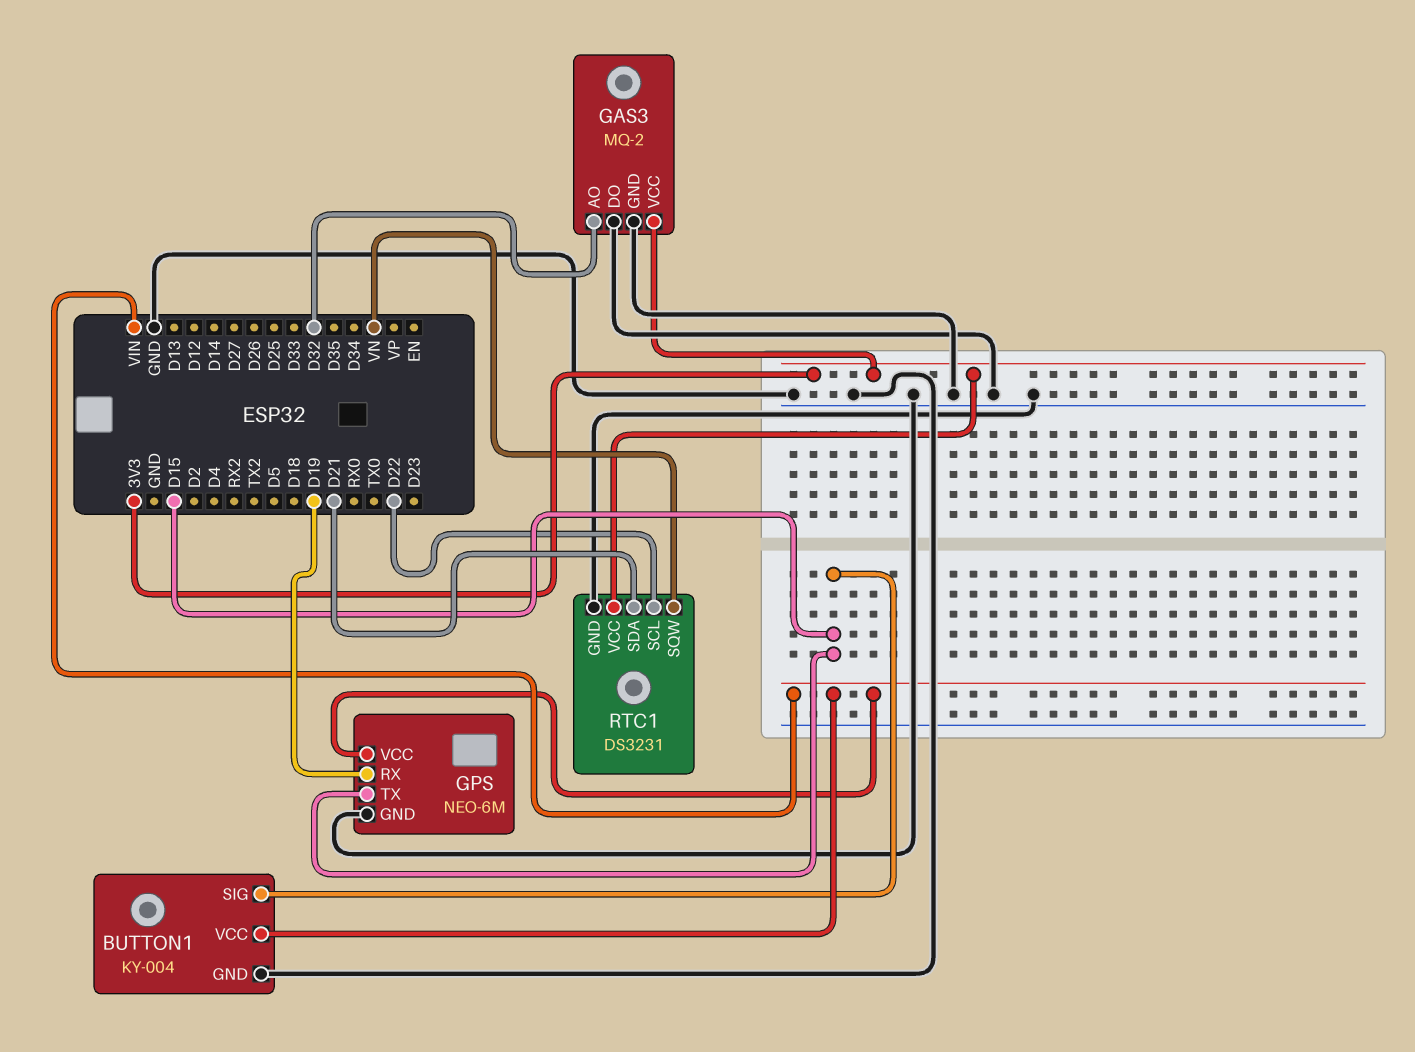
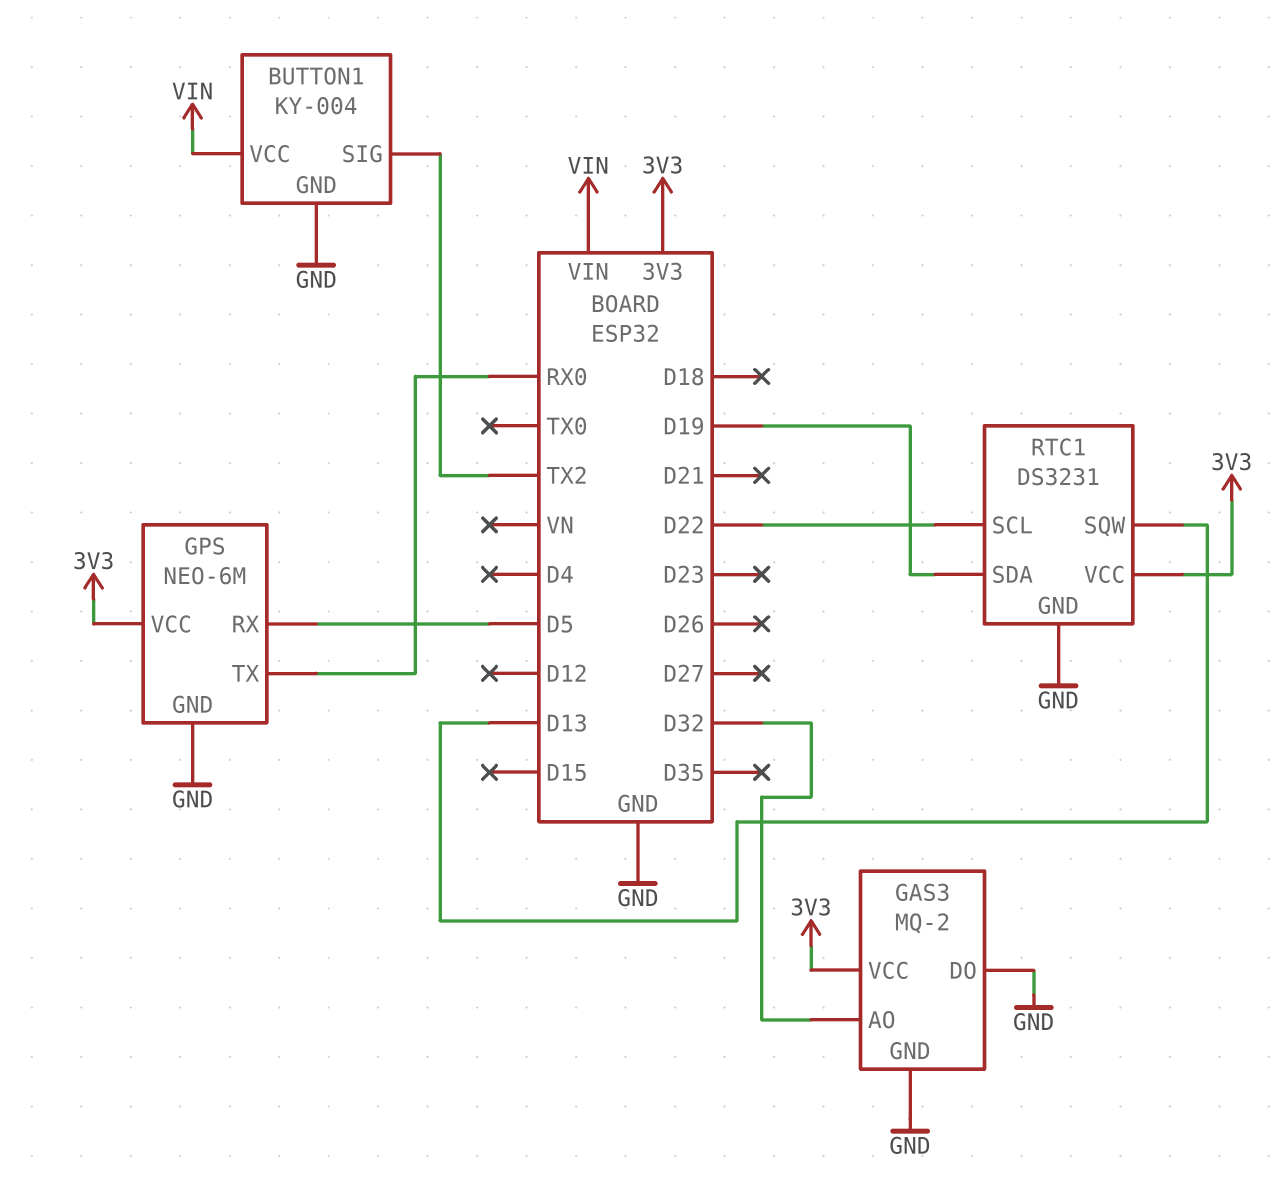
BUTTON1 pin SIG: D15 -> TX2
GPS pin RX: D19 -> D5
GPS pin TX: D15 -> RX0
GPS pin VCC: VIN -> 3V3
RTC1 pin SDA: D21 -> D19
RTC1 pin SQW: VN -> D13

